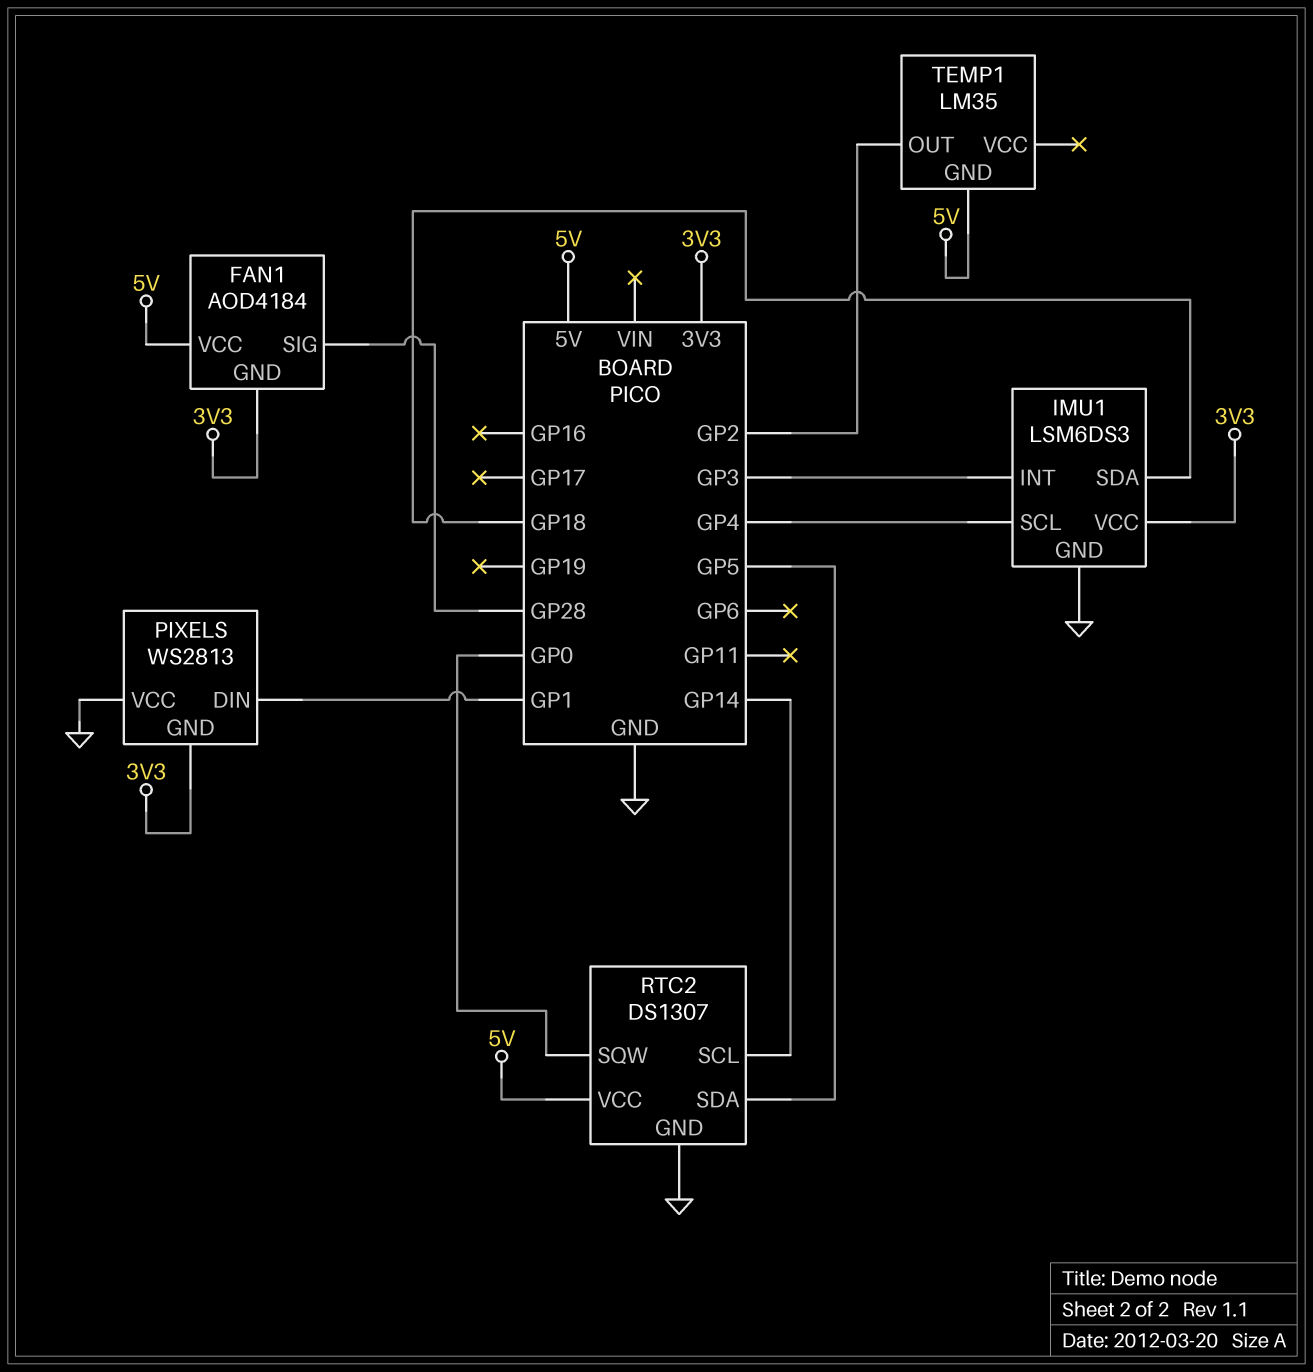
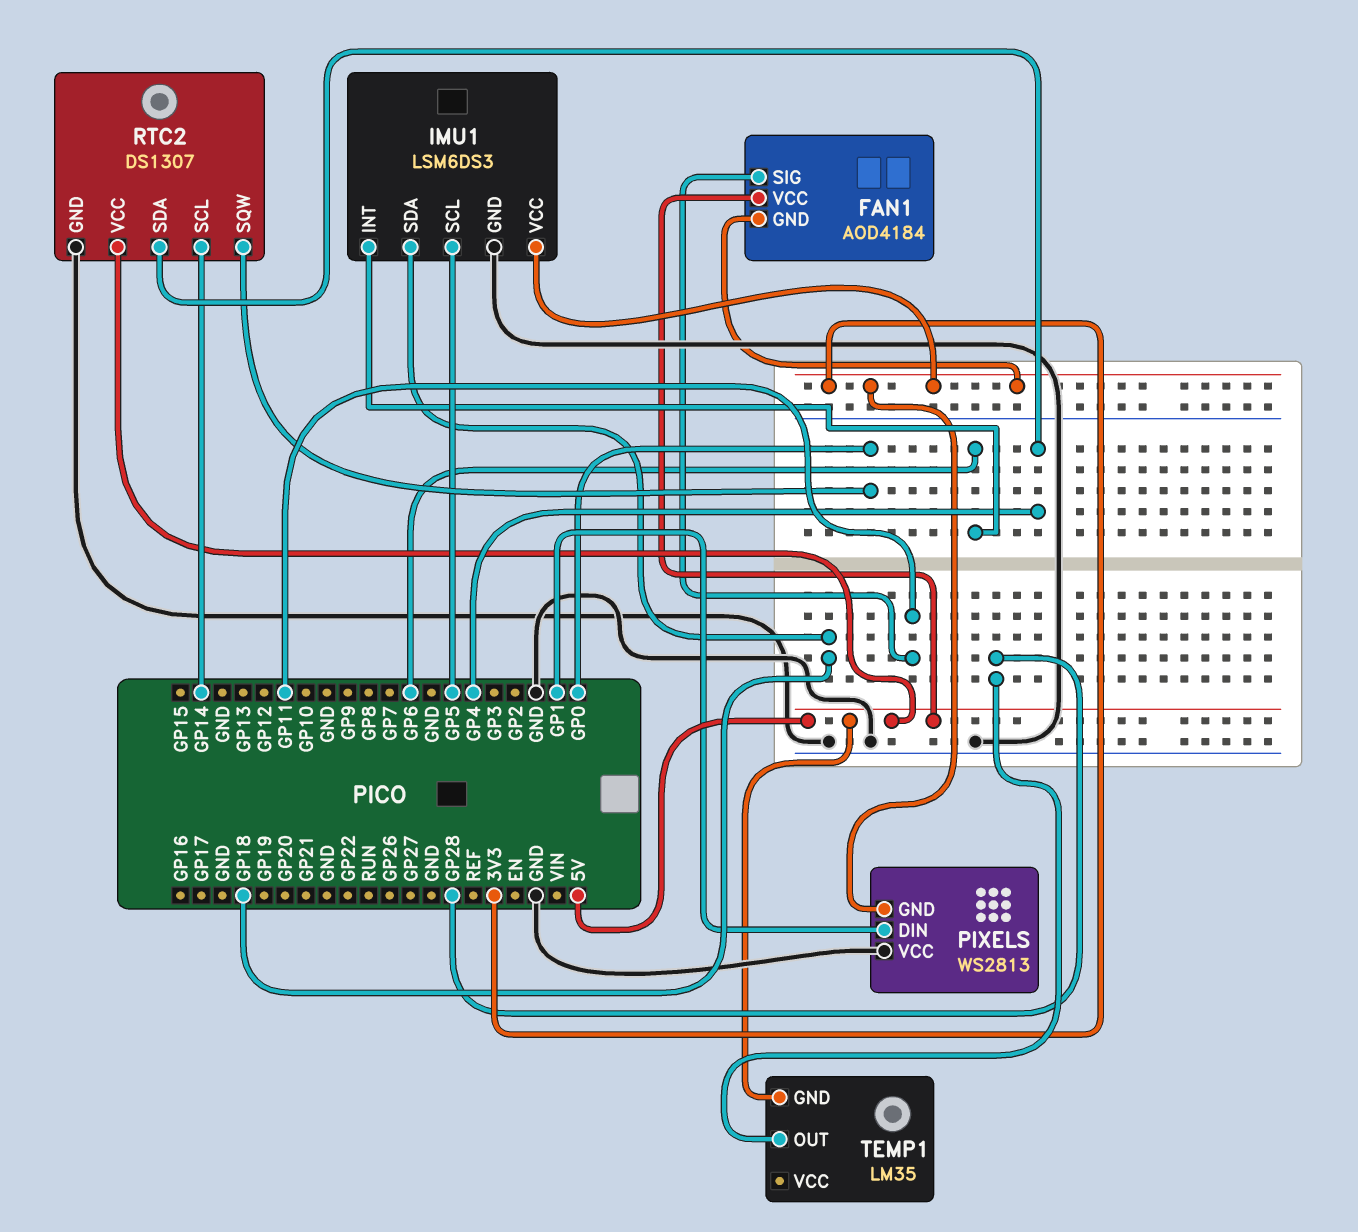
FAN1 pin SIG: GP28 -> GP11
IMU1 pin INT: GP3 -> GP6
IMU1 pin SCL: GP4 -> GP5
RTC2 pin SDA: GP5 -> GP4
TEMP1 pin OUT: GP2 -> GP28

